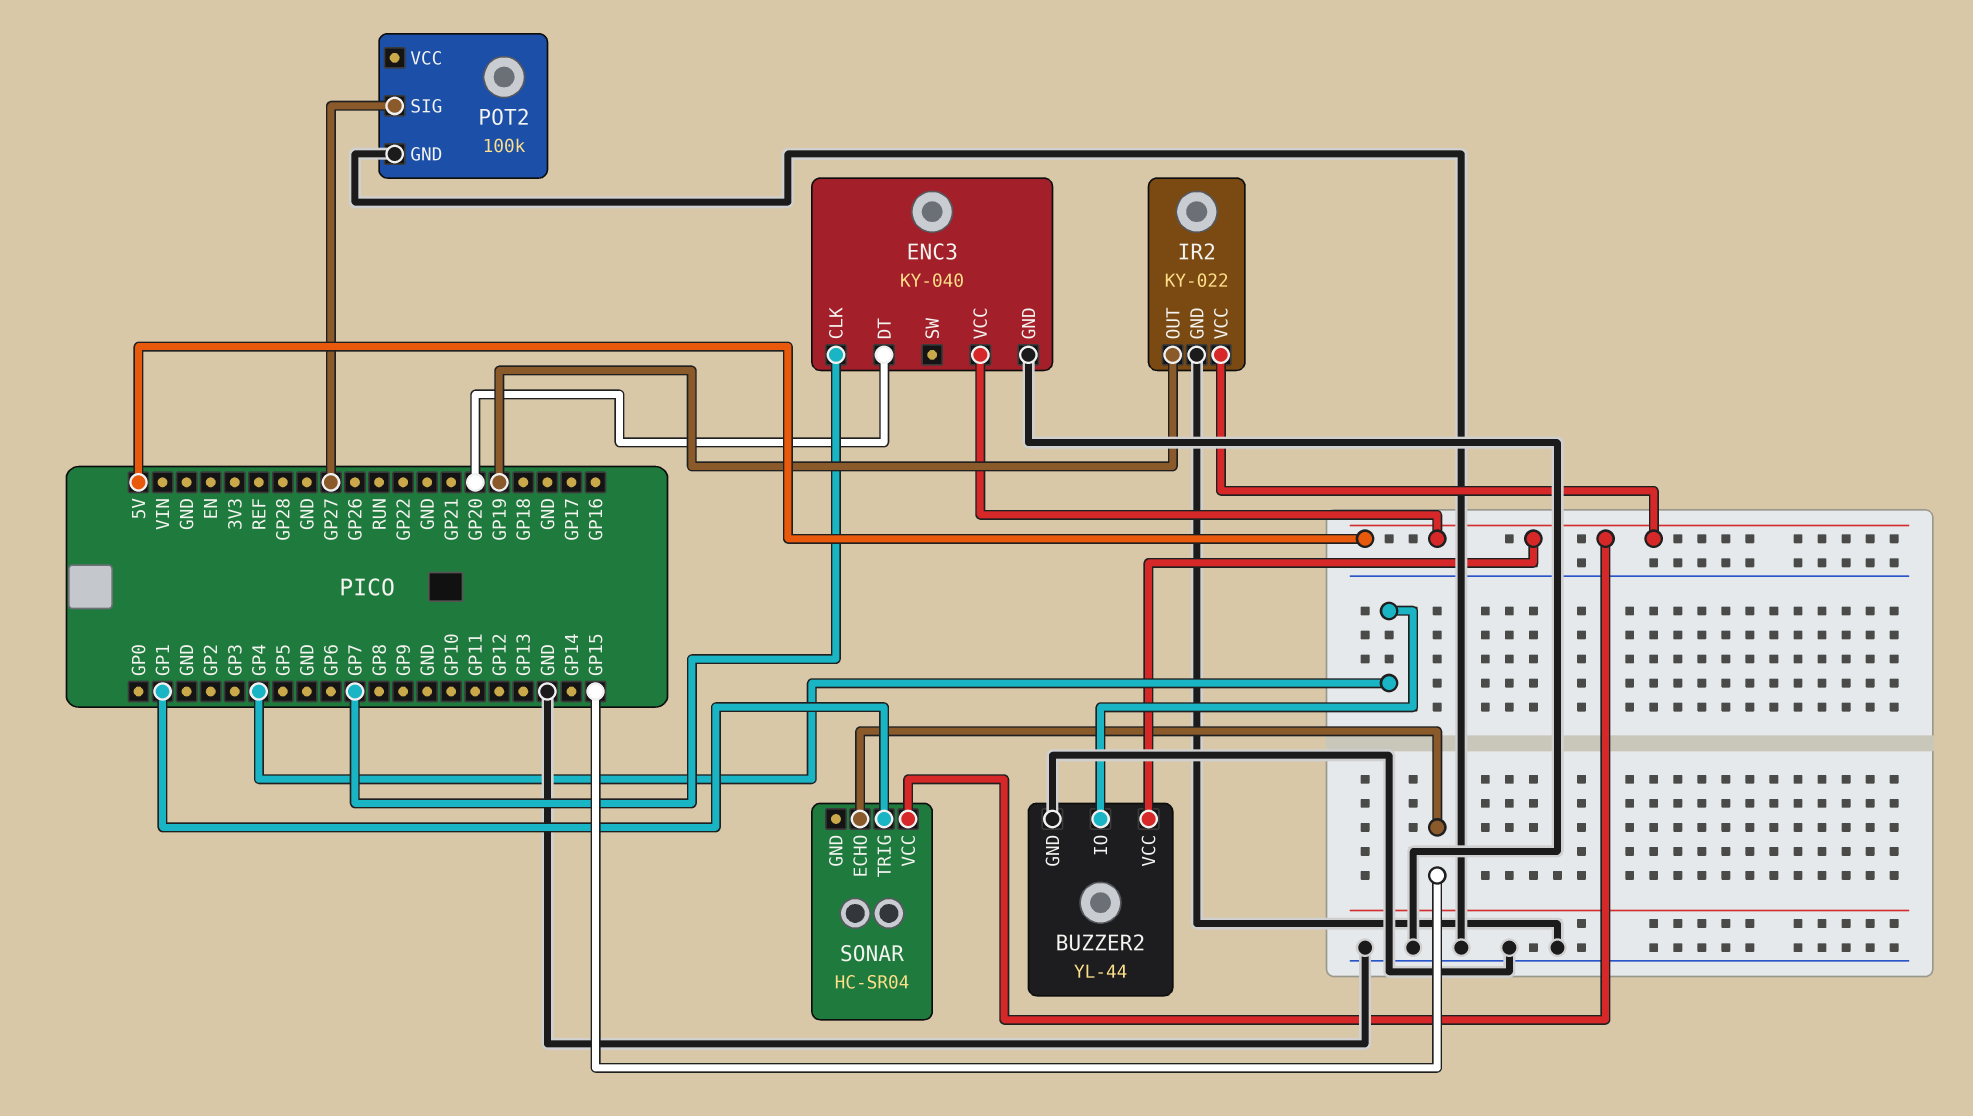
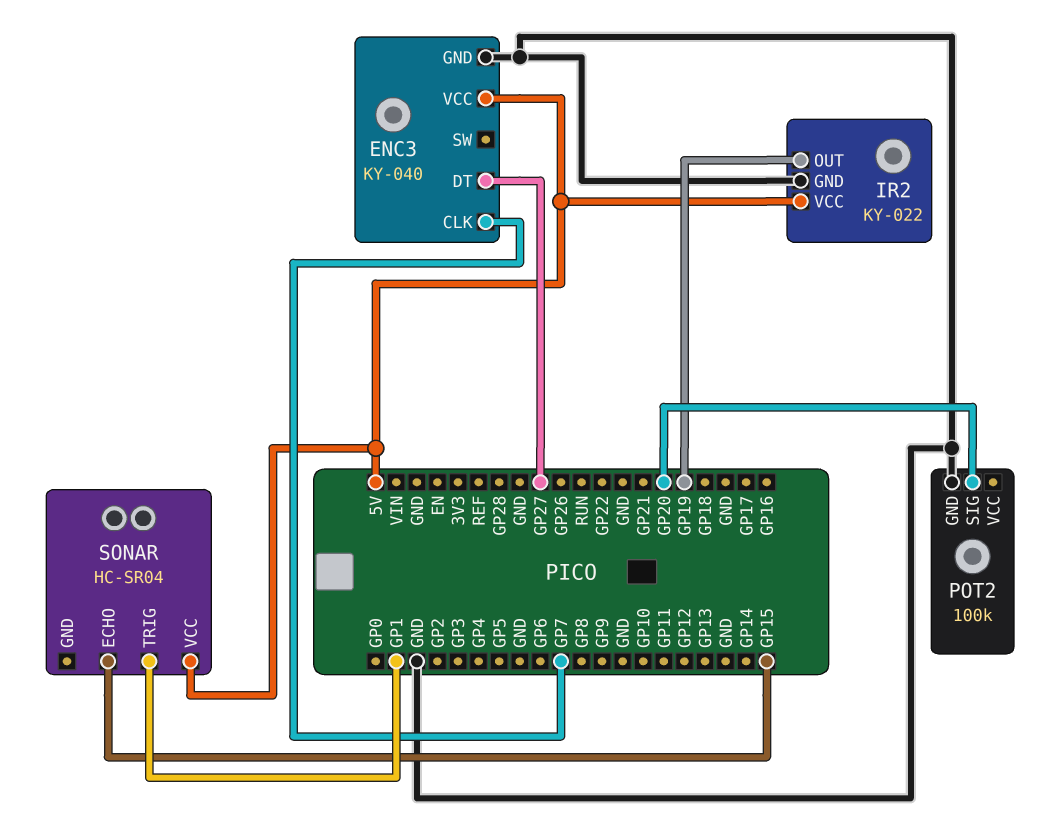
BUZZER2: YL-44 -> none
BUZZER2 pin GND: GND -> none
BUZZER2 pin IO: GP4 -> none
BUZZER2 pin VCC: 5V -> none
ENC3 pin DT: GP20 -> GP27
POT2 pin SIG: GP27 -> GP20

